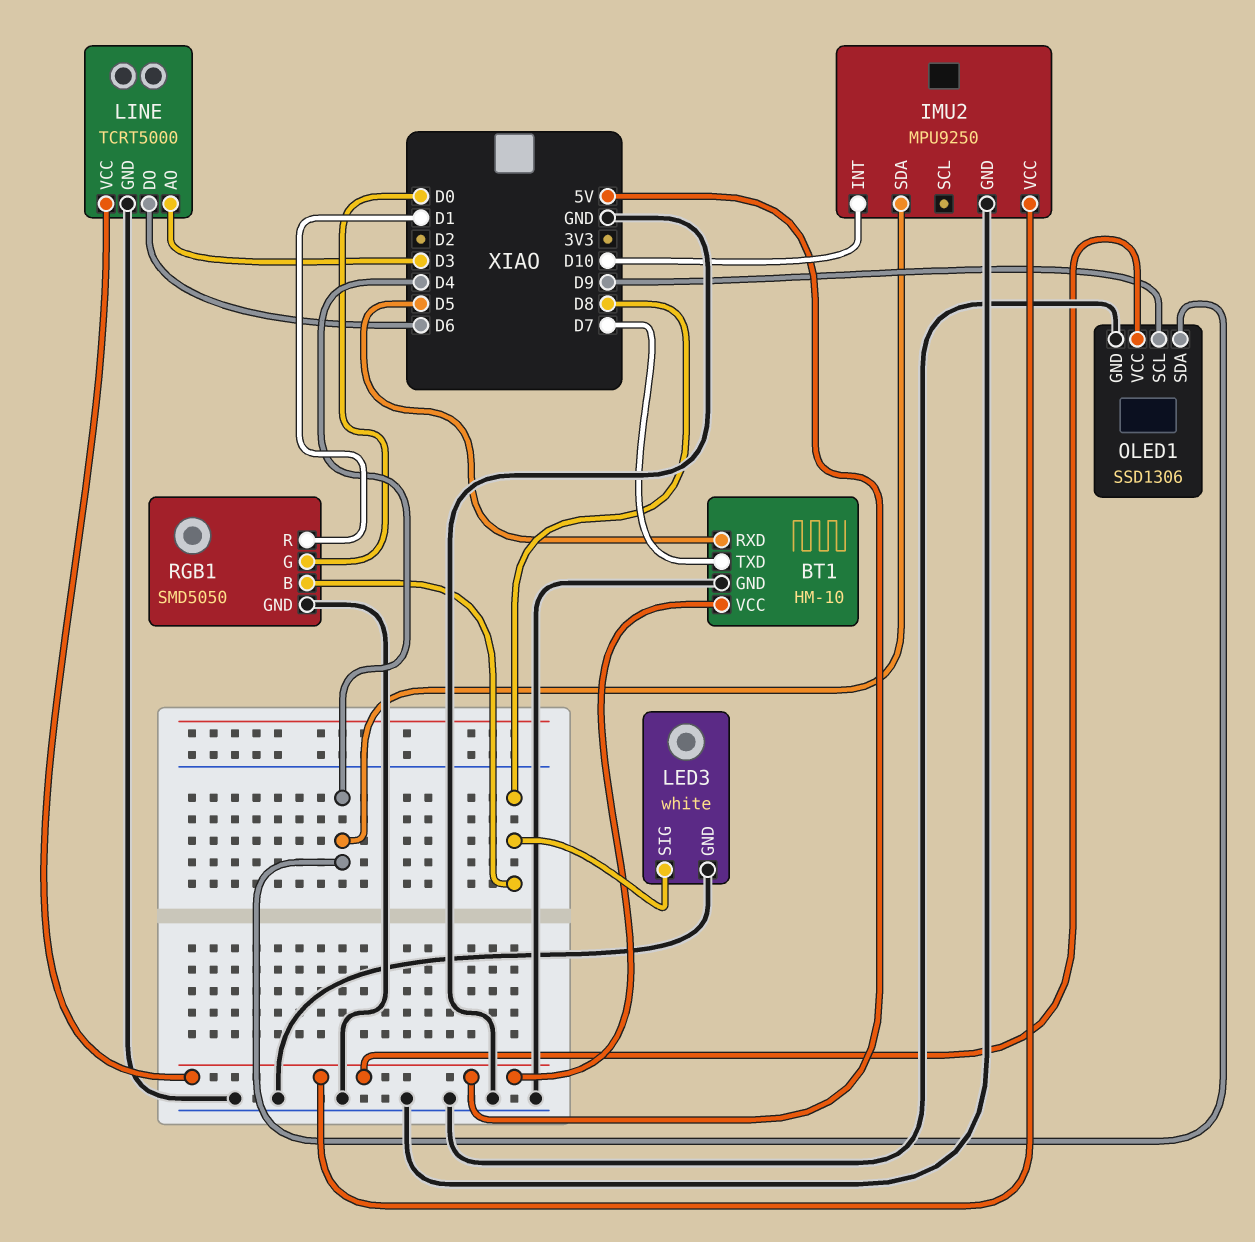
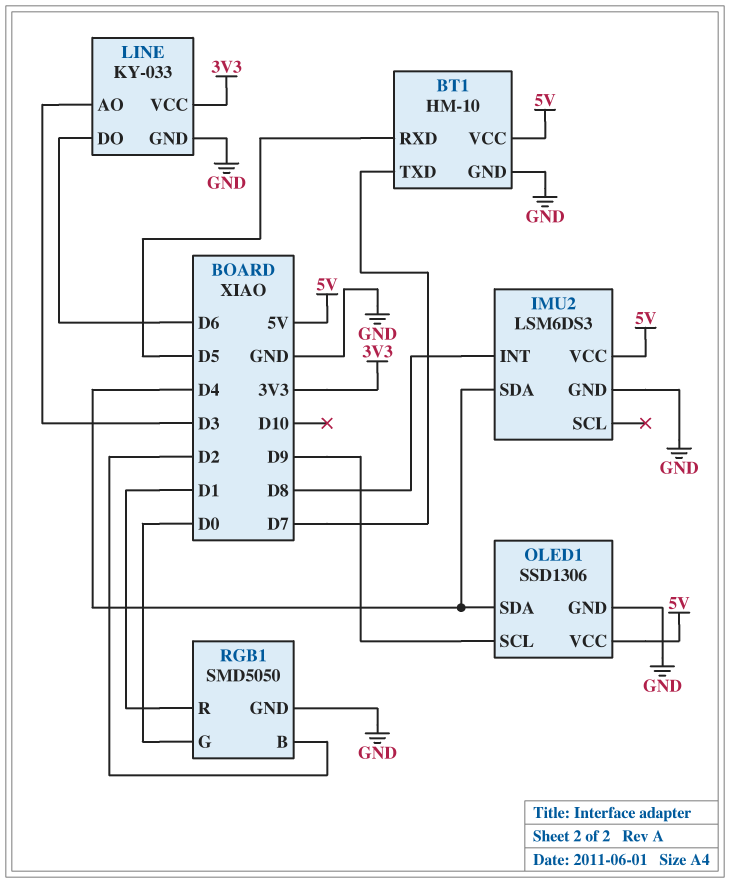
IMU2: MPU9250 -> LSM6DS3
IMU2 pin INT: D10 -> D8
LED3: white -> none
LED3 pin GND: GND -> none
LED3 pin SIG: D8 -> none
LINE: TCRT5000 -> KY-033
LINE pin VCC: 5V -> 3V3
RGB1 pin B: D8 -> D2

